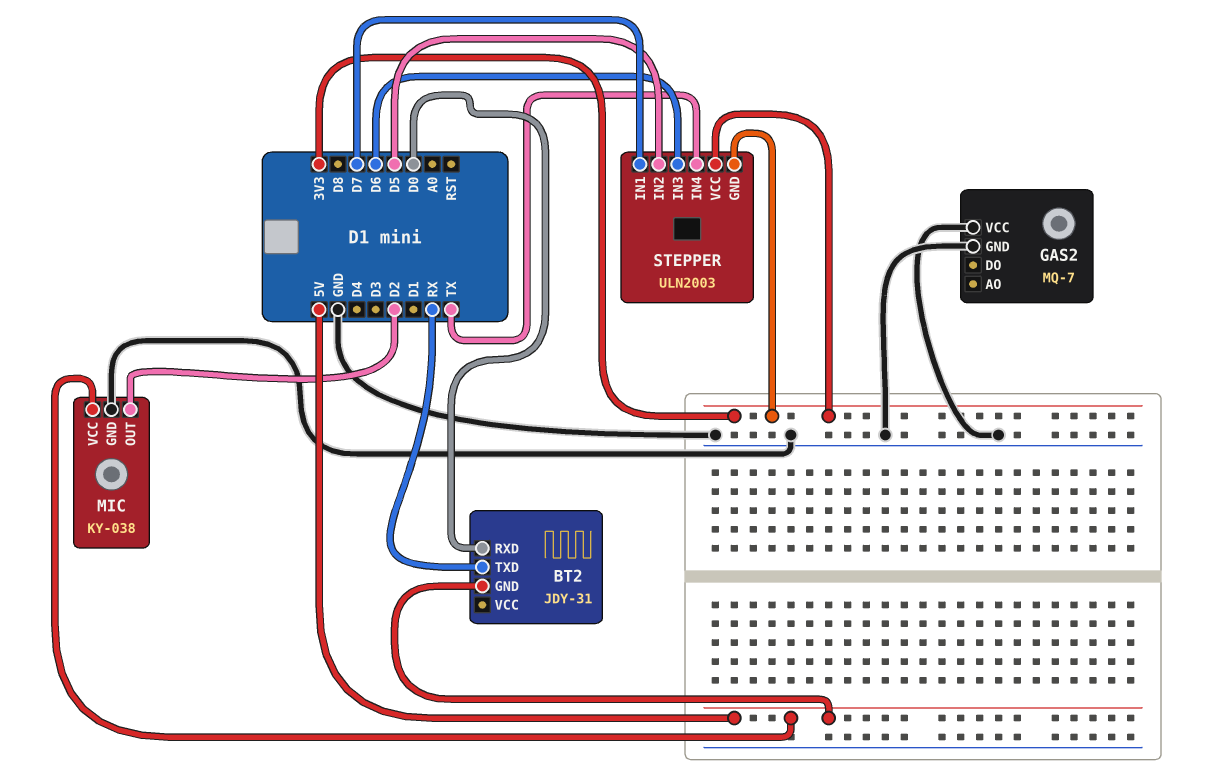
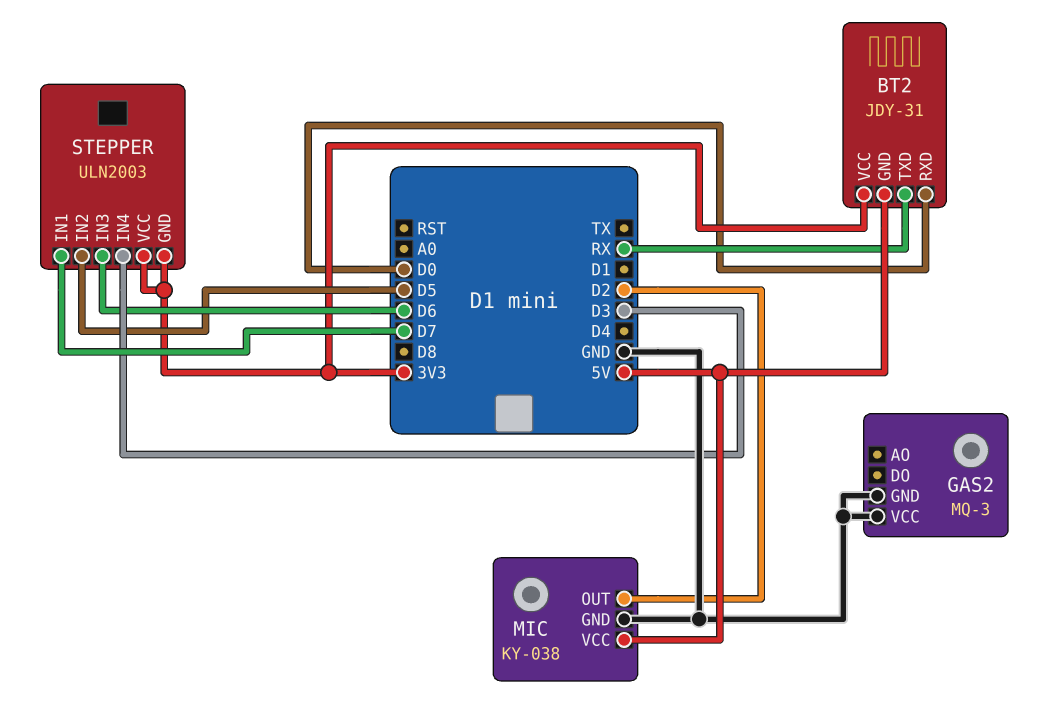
BT2 pin VCC: none -> 3V3
GAS2: MQ-7 -> MQ-3
STEPPER pin IN4: TX -> D3

